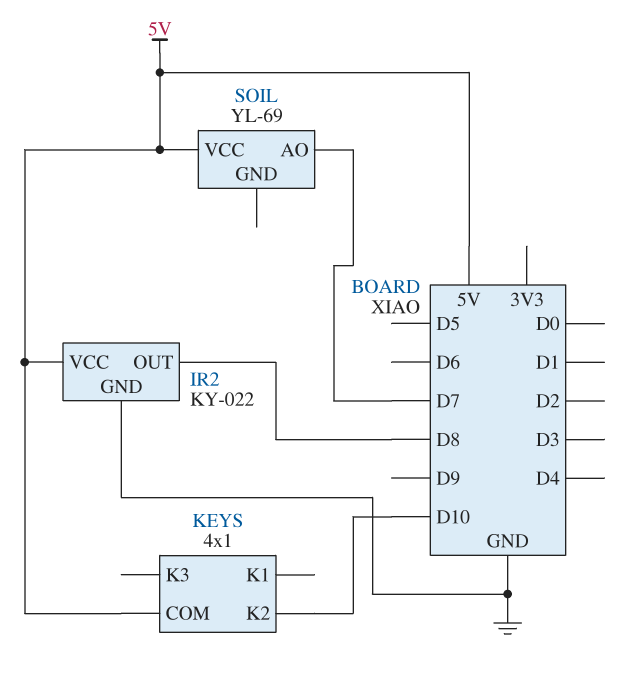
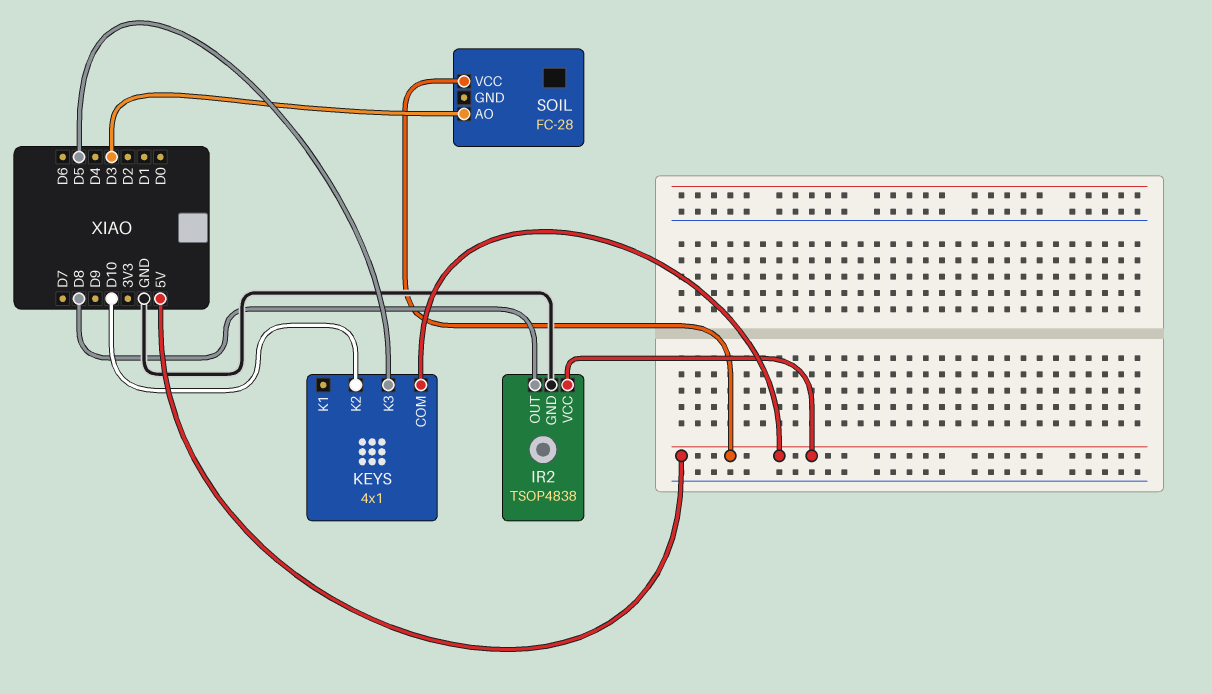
IR2: KY-022 -> TSOP4838
KEYS pin K3: none -> D5
SOIL: YL-69 -> FC-28
SOIL pin AO: D7 -> D3

